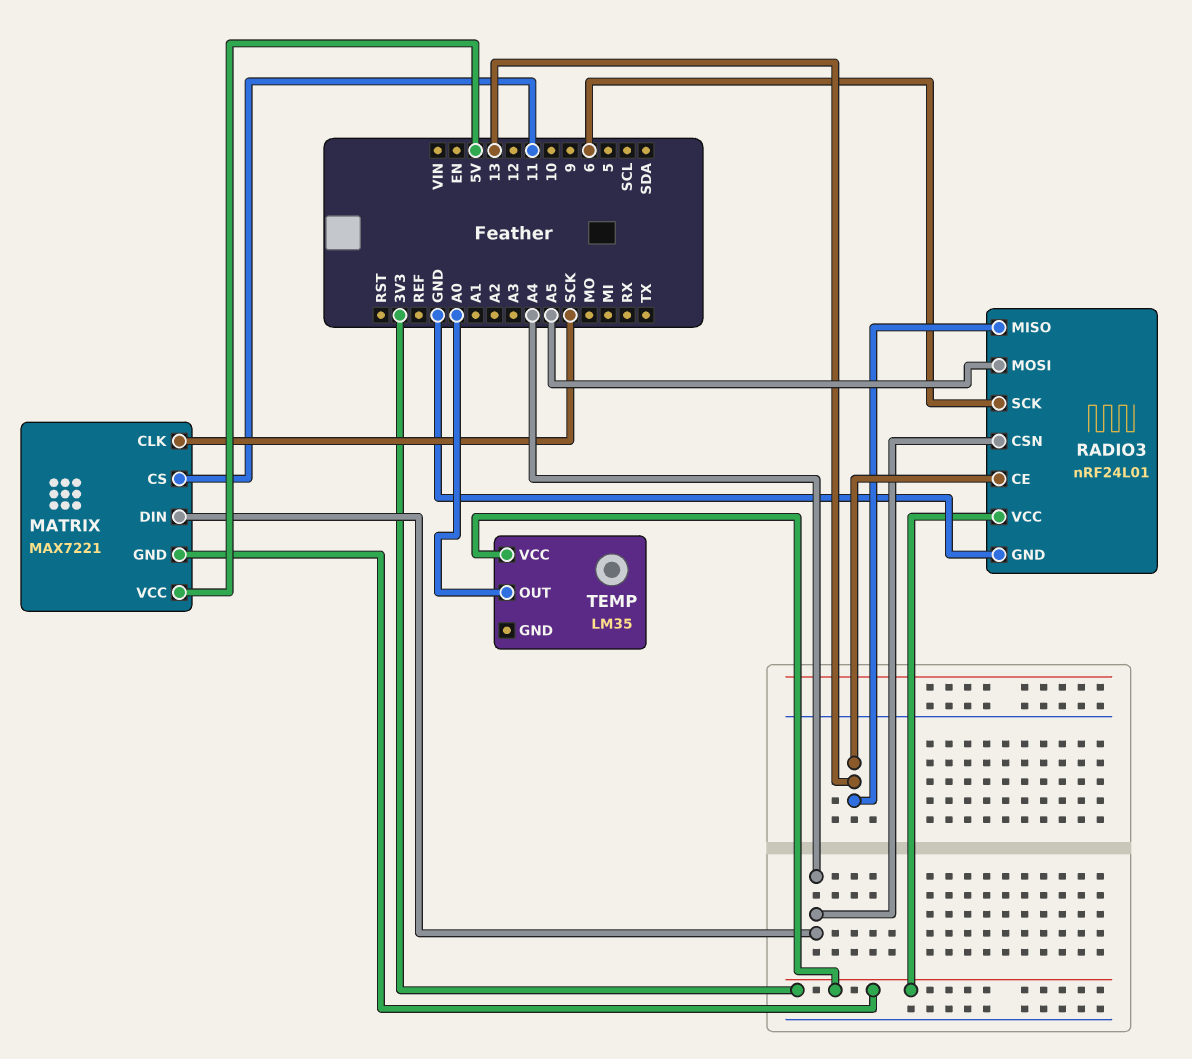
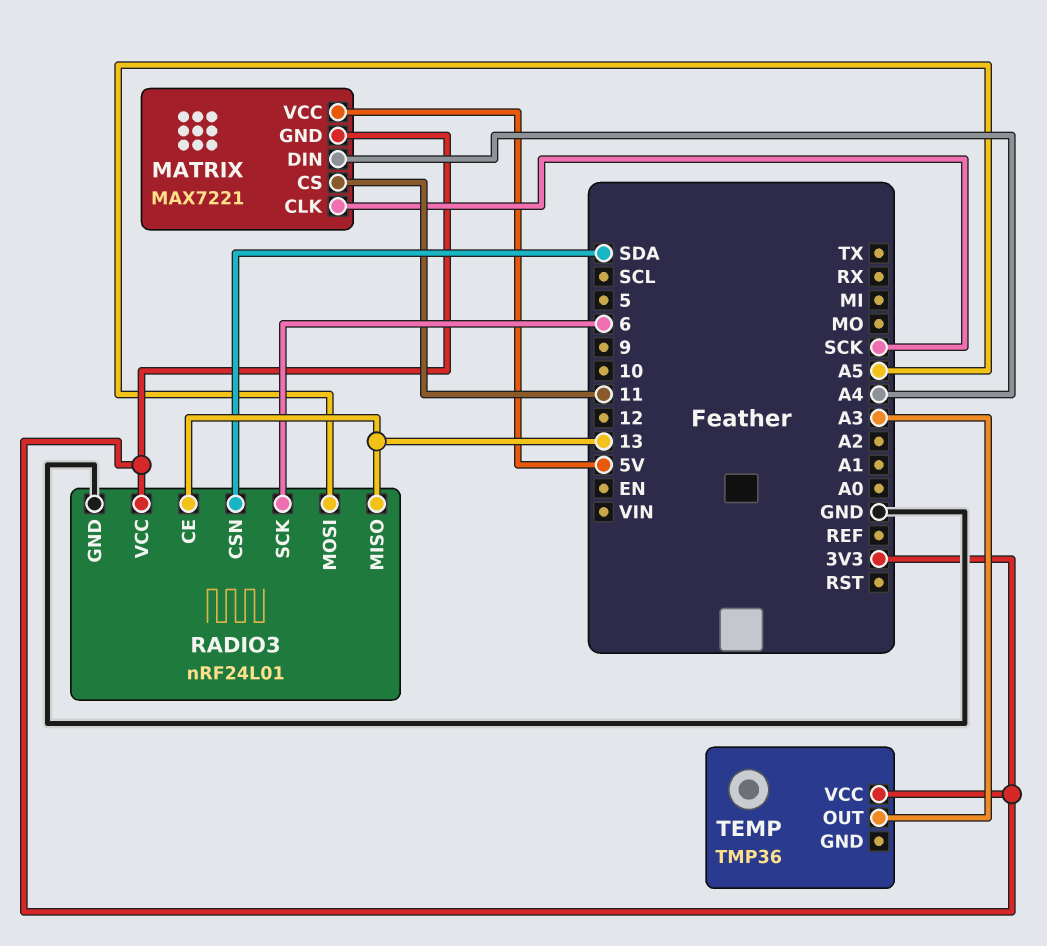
RADIO3 pin CSN: A4 -> SDA
TEMP: LM35 -> TMP36
TEMP pin OUT: A0 -> A3

